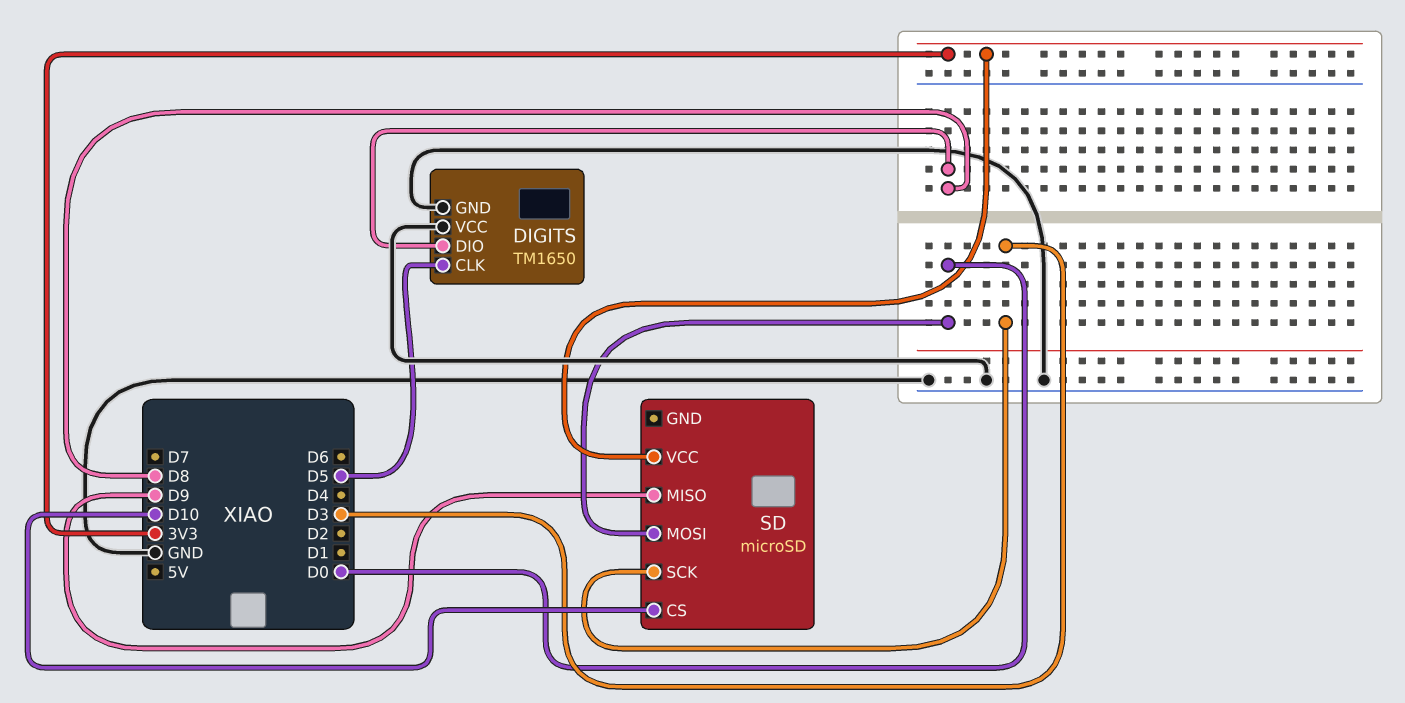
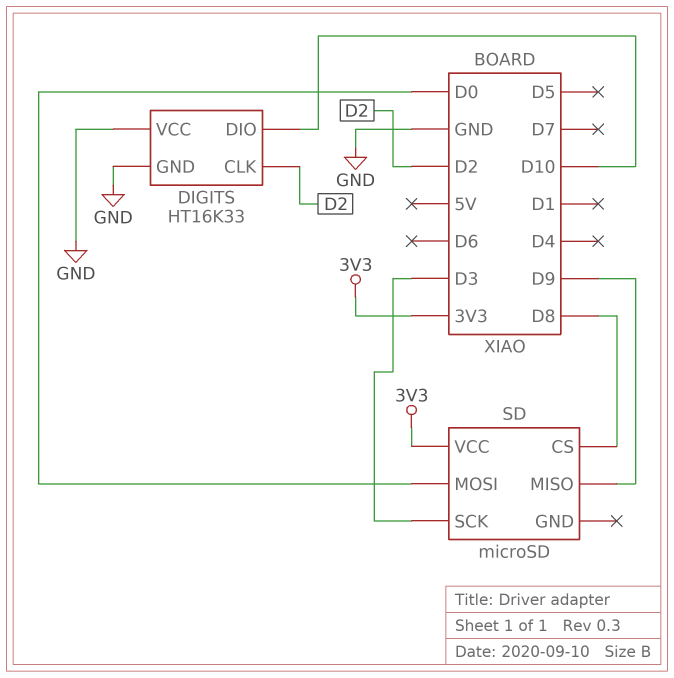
DIGITS: TM1650 -> HT16K33
DIGITS pin CLK: D5 -> D2
DIGITS pin DIO: D8 -> D10
SD pin CS: D10 -> D8

